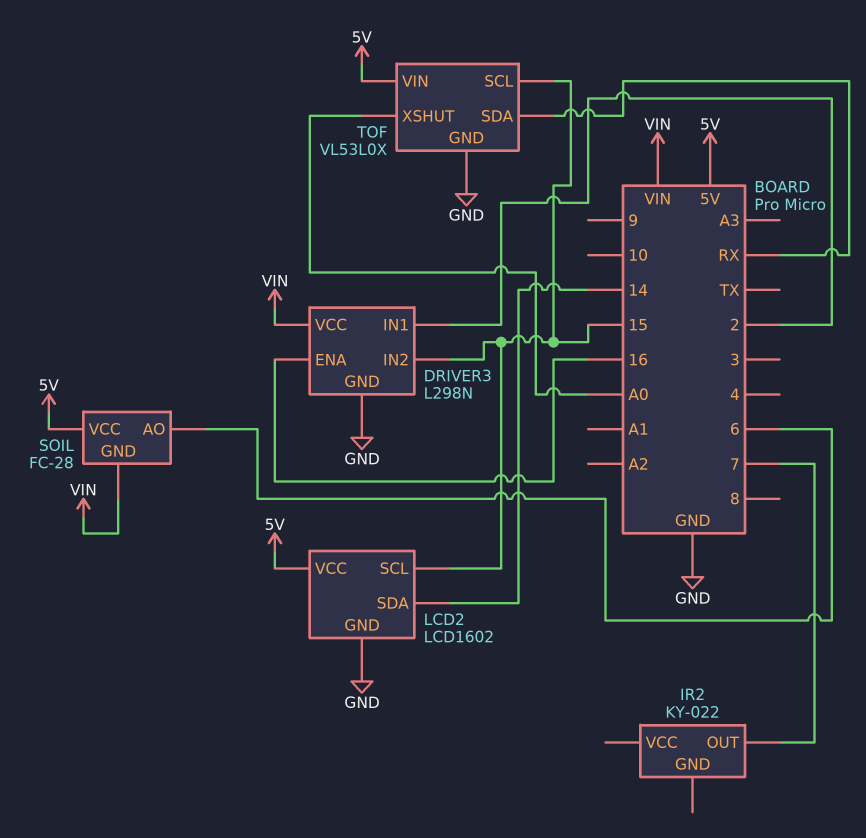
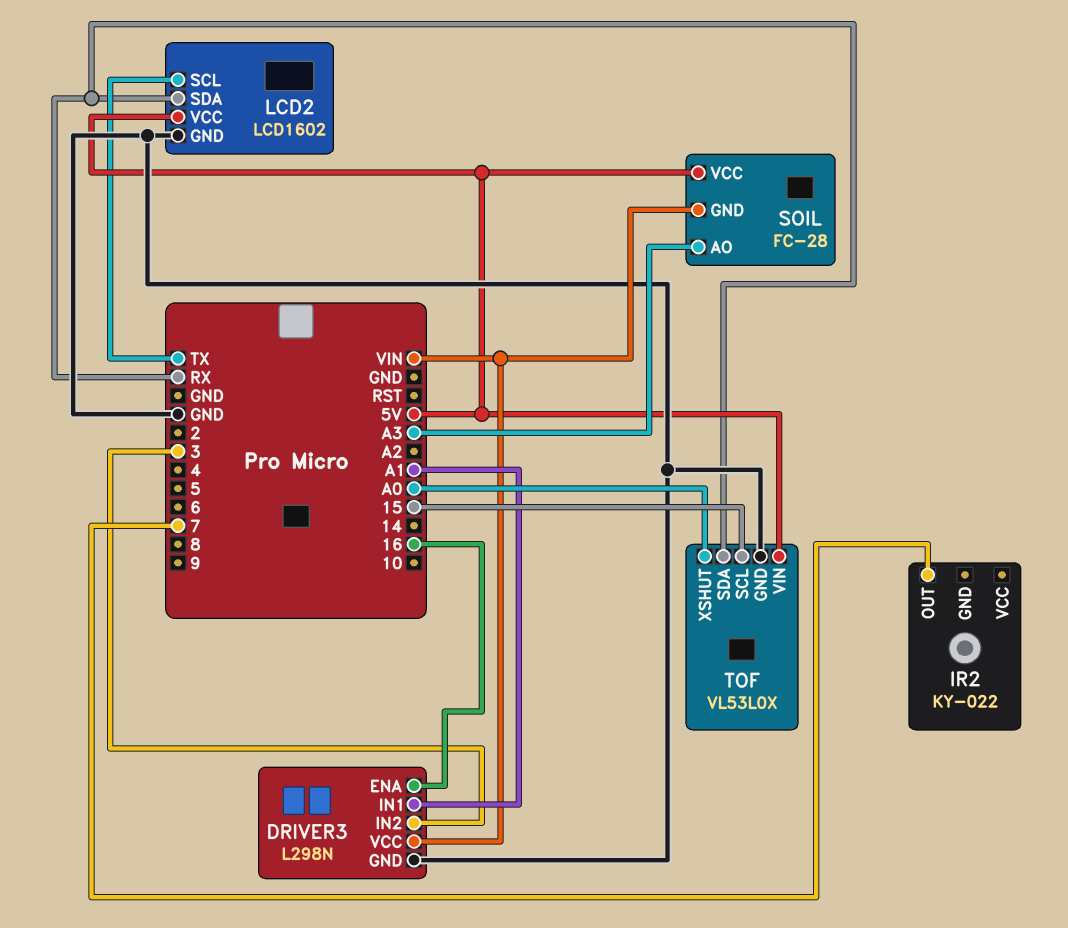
DRIVER3 pin IN1: 2 -> A1
DRIVER3 pin IN2: 15 -> 3
LCD2 pin SCL: 15 -> TX
LCD2 pin SDA: 14 -> RX
SOIL pin AO: 6 -> A3

